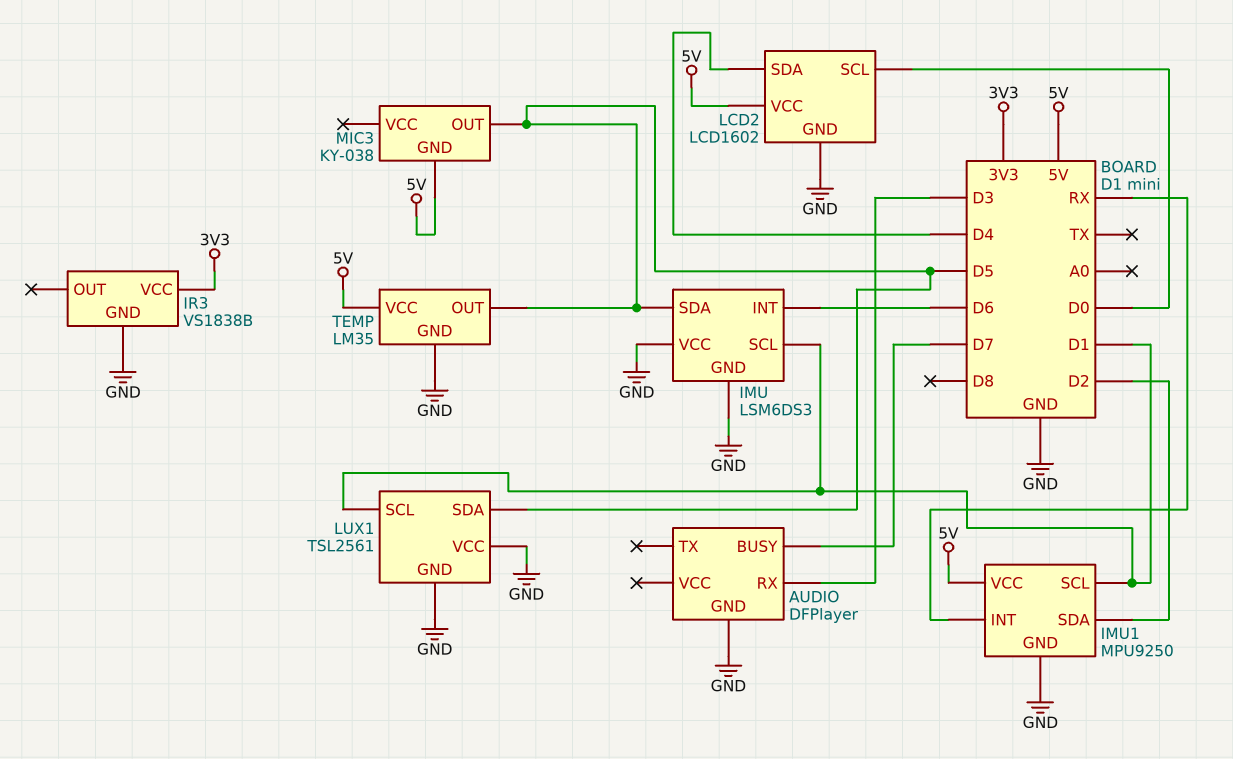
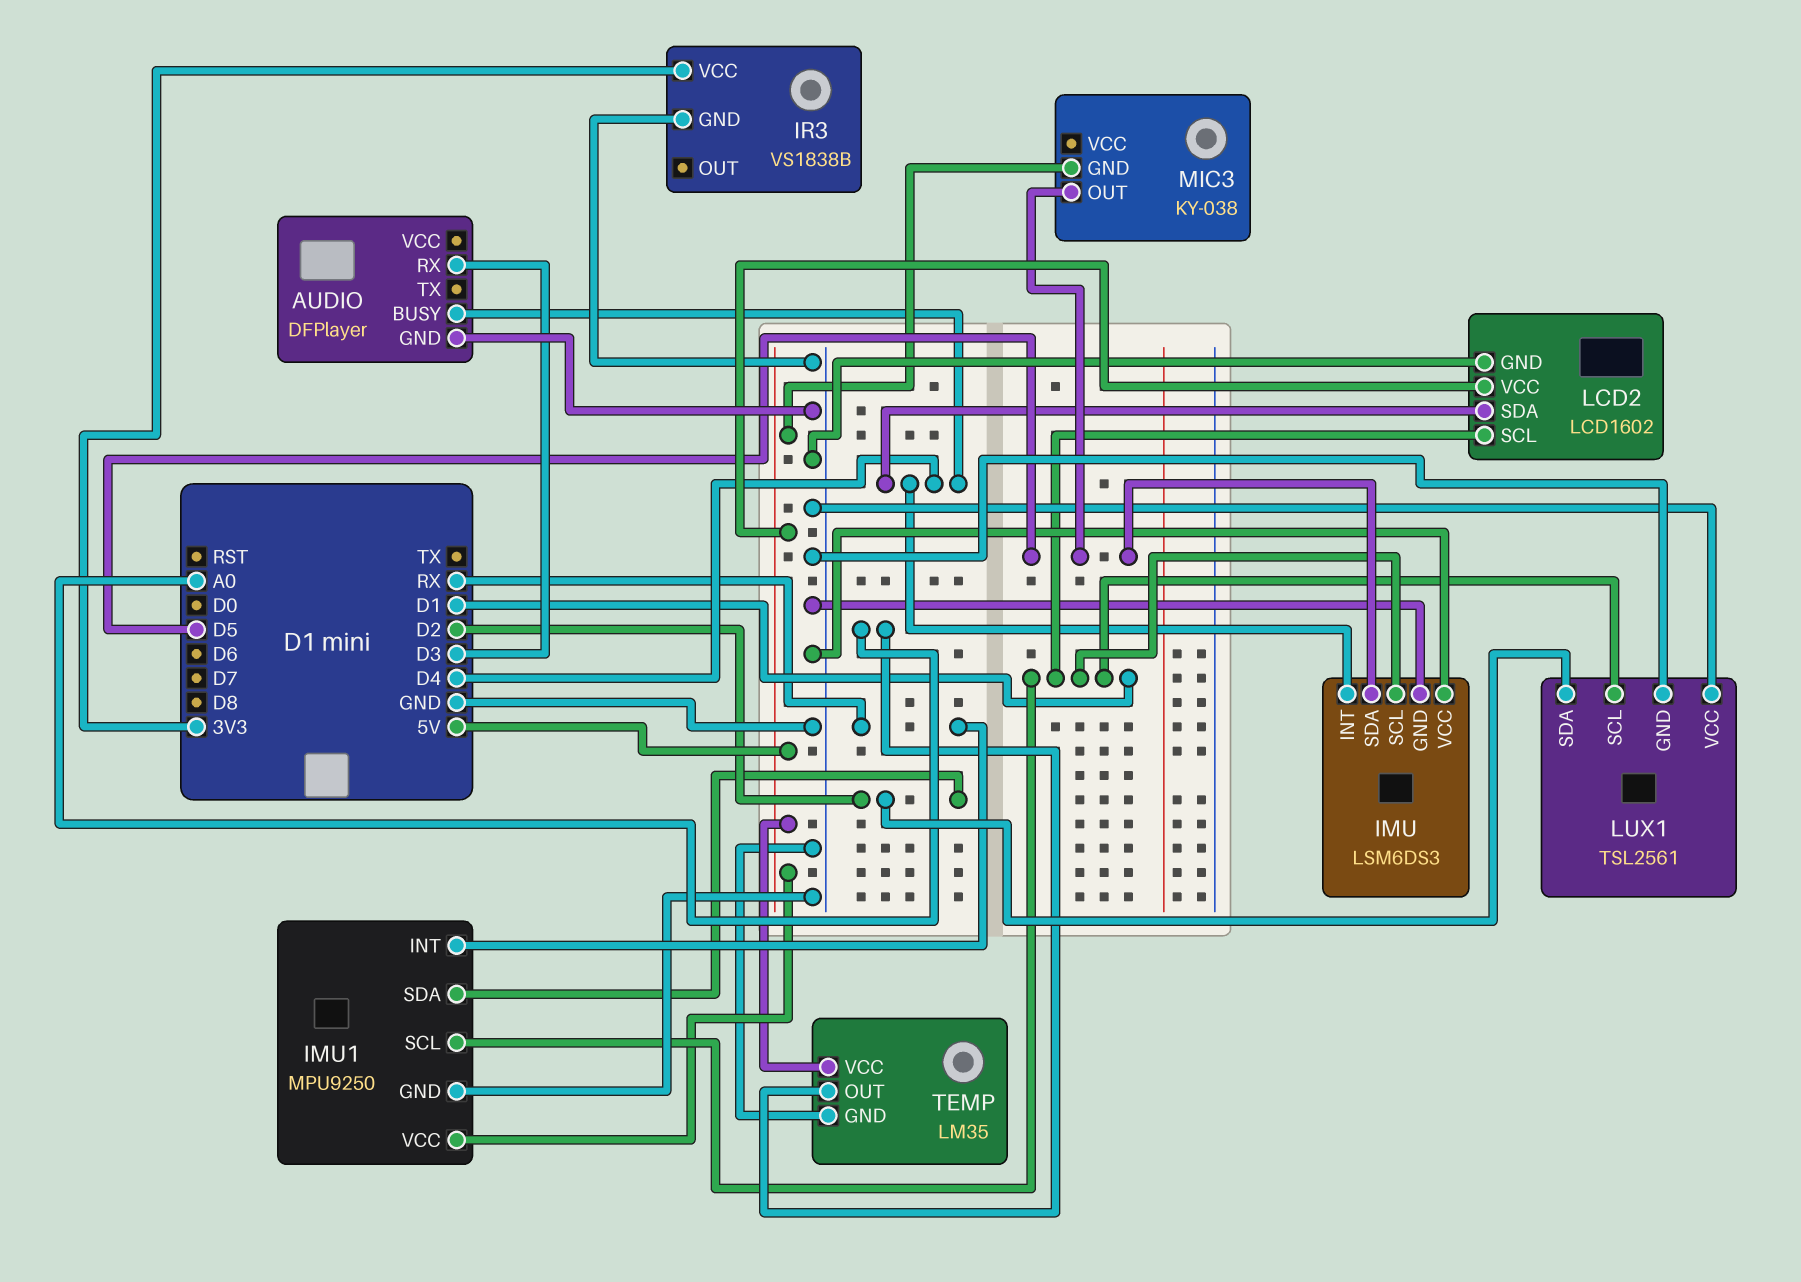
AUDIO pin BUSY: D7 -> D4
IMU pin INT: D6 -> D4
LCD2 pin SCL: D0 -> D1
LUX1 pin SDA: D5 -> D2
TEMP pin OUT: D5 -> A0

